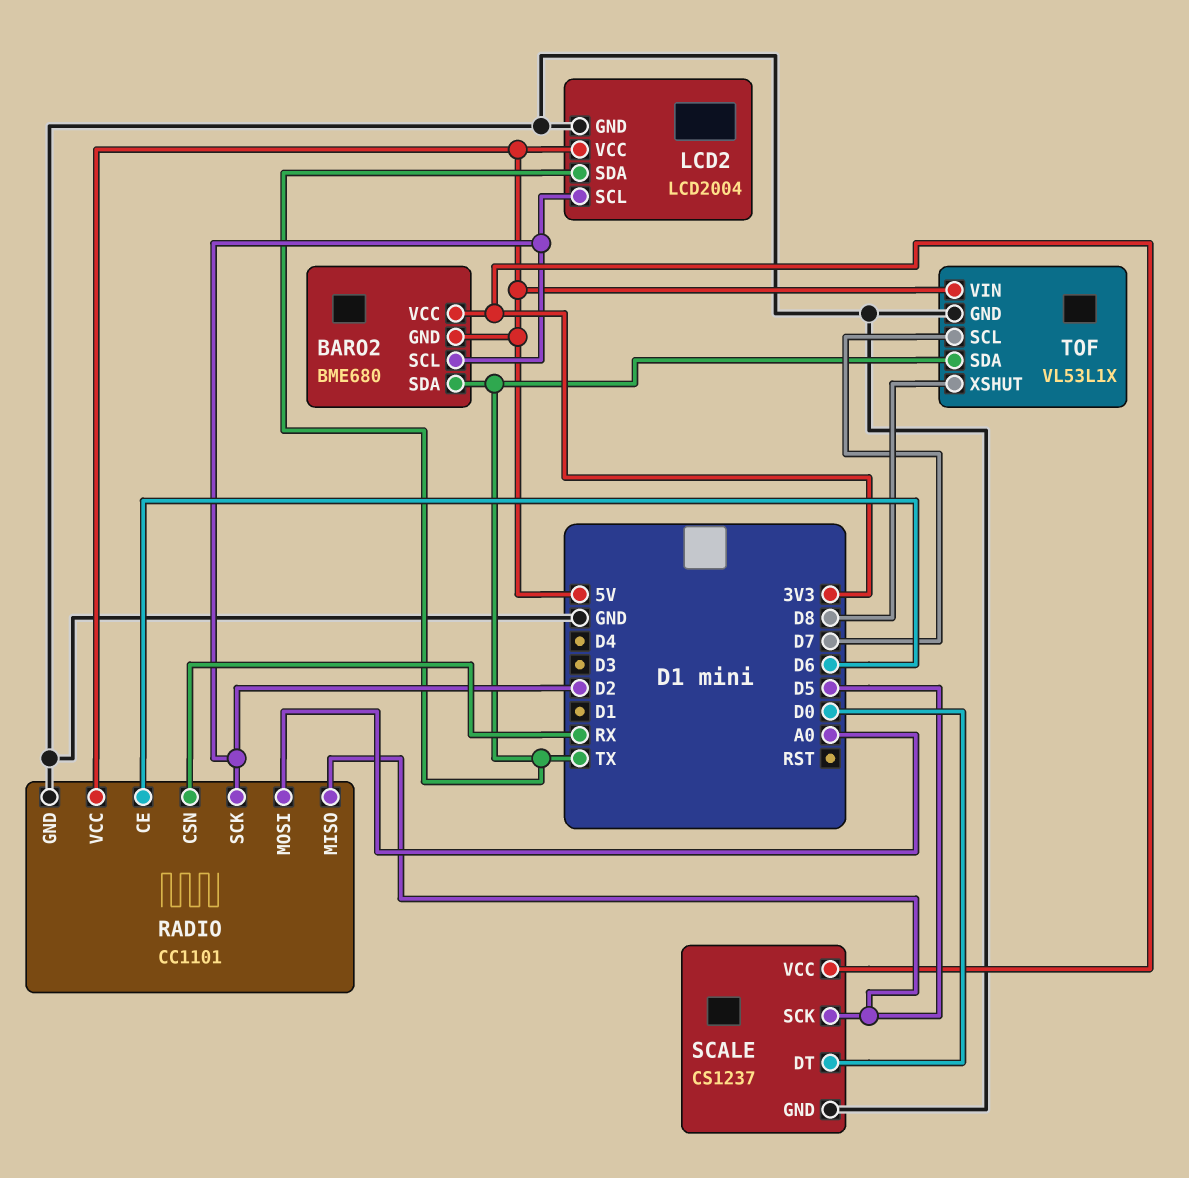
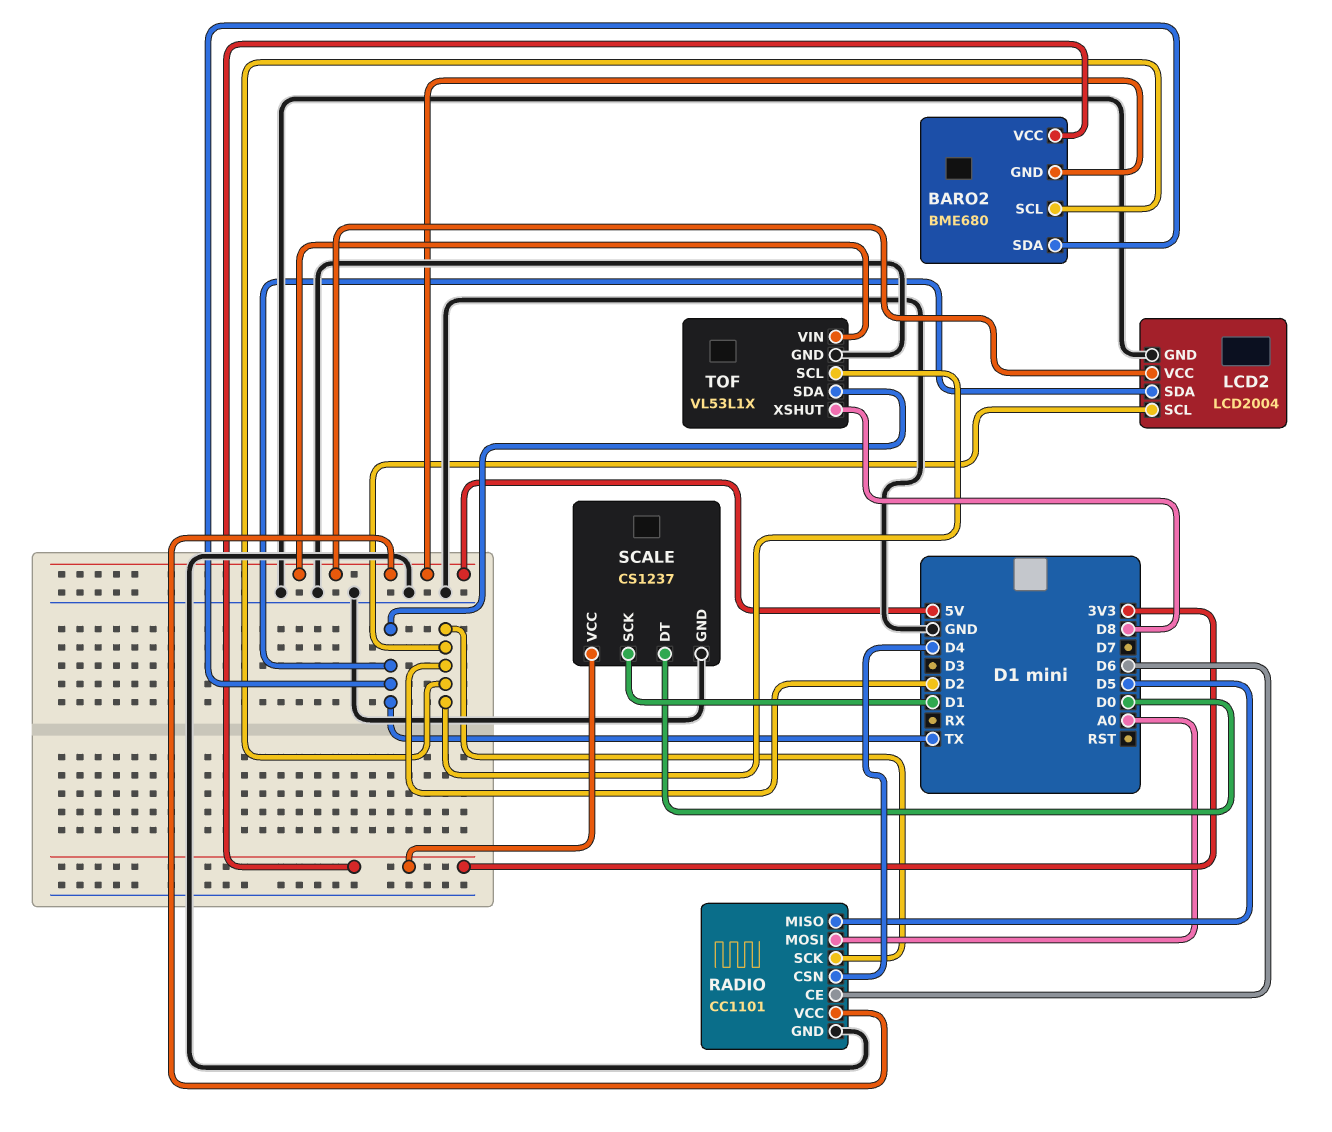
RADIO pin CSN: RX -> D4
SCALE pin SCK: D5 -> D1
TOF pin SCL: D7 -> D2

